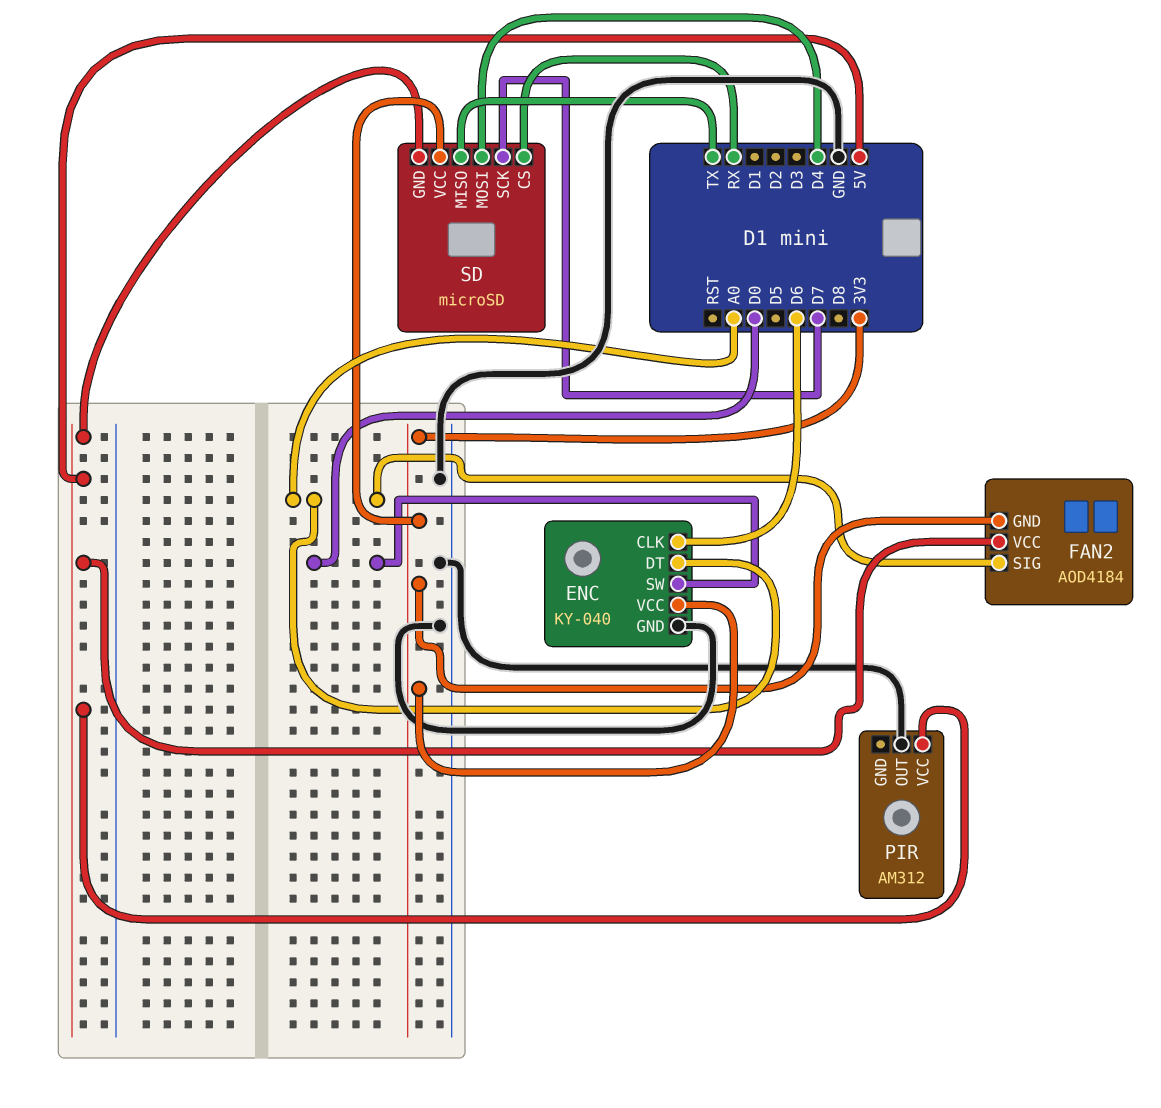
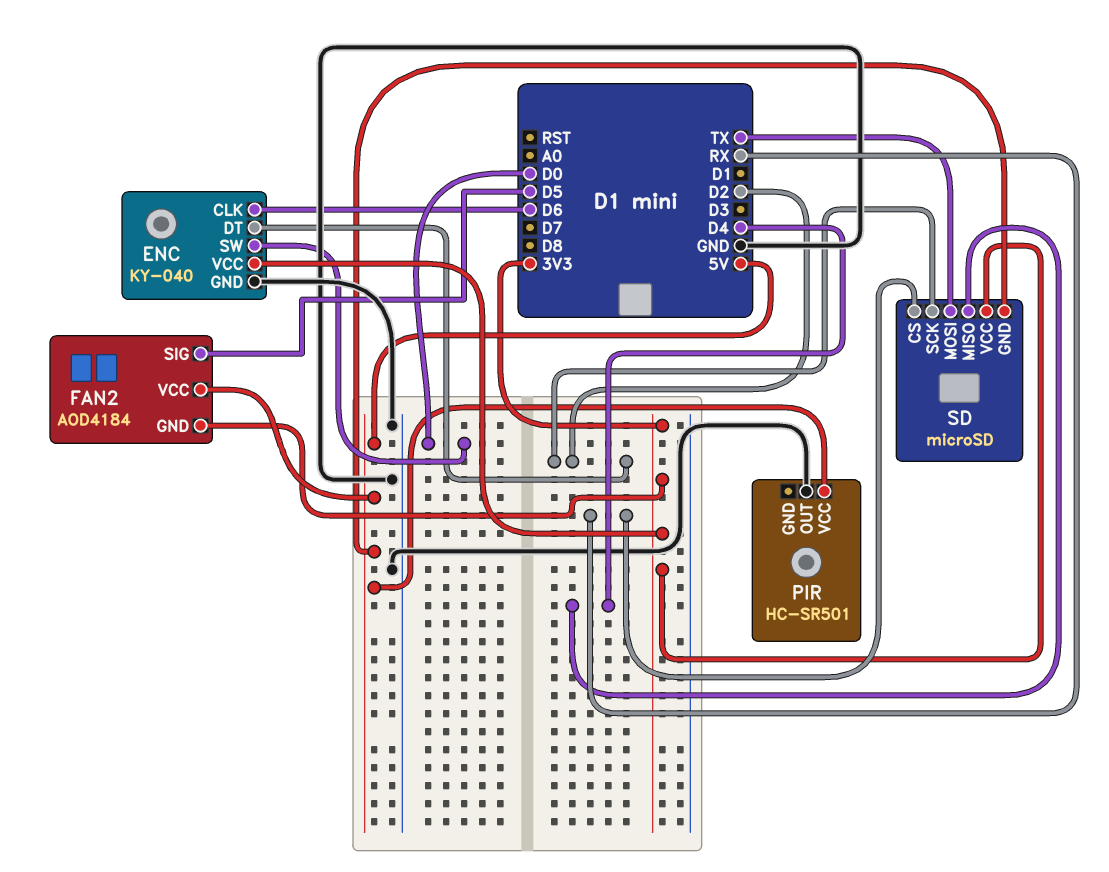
ENC pin DT: A0 -> D2
FAN2 pin SIG: A0 -> D5
PIR: AM312 -> HC-SR501
SD pin MISO: TX -> D4
SD pin MOSI: D4 -> TX
SD pin SCK: D7 -> D2

